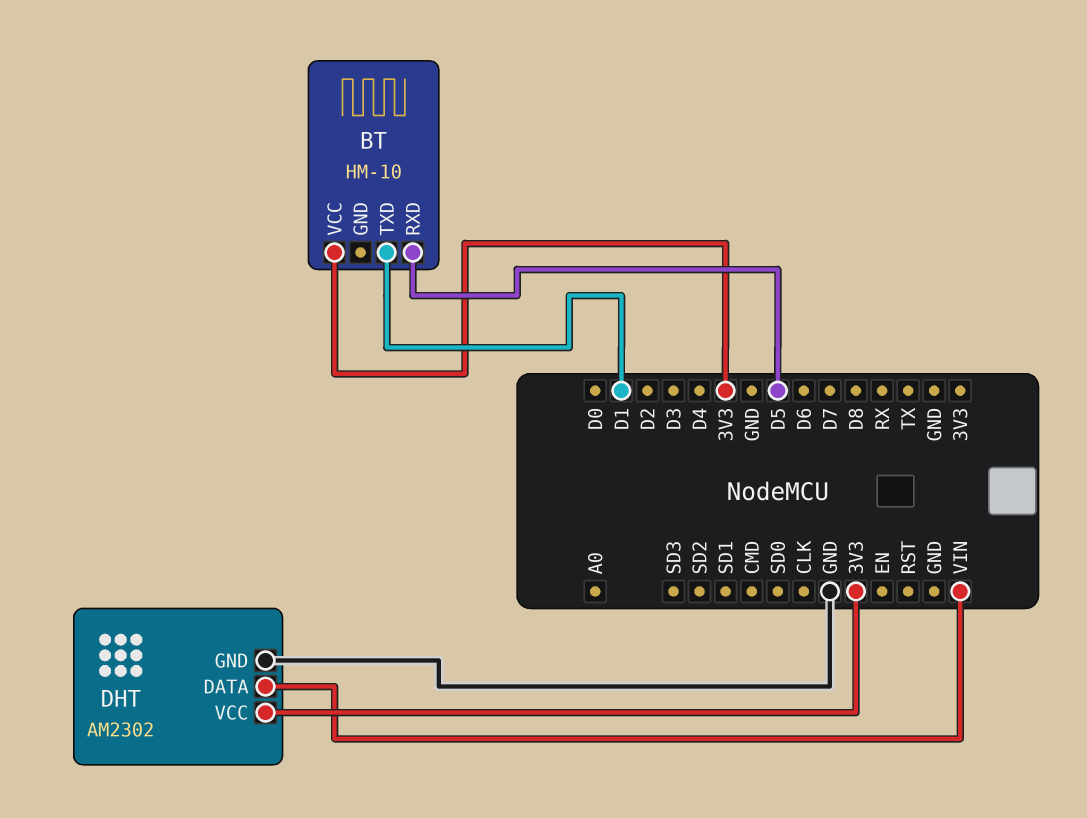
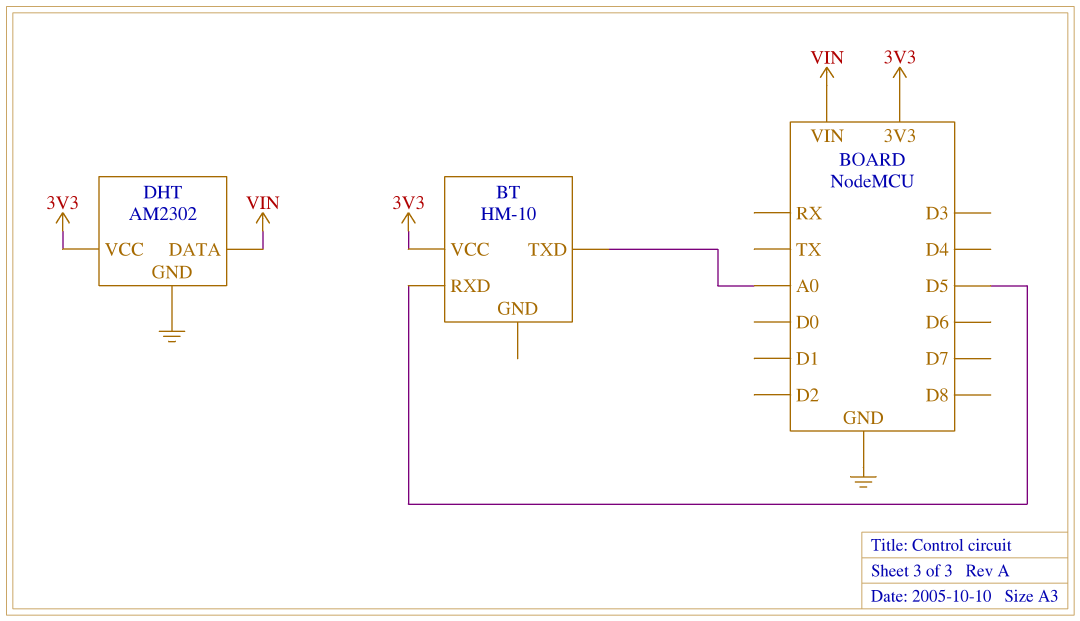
BT pin TXD: D1 -> A0

